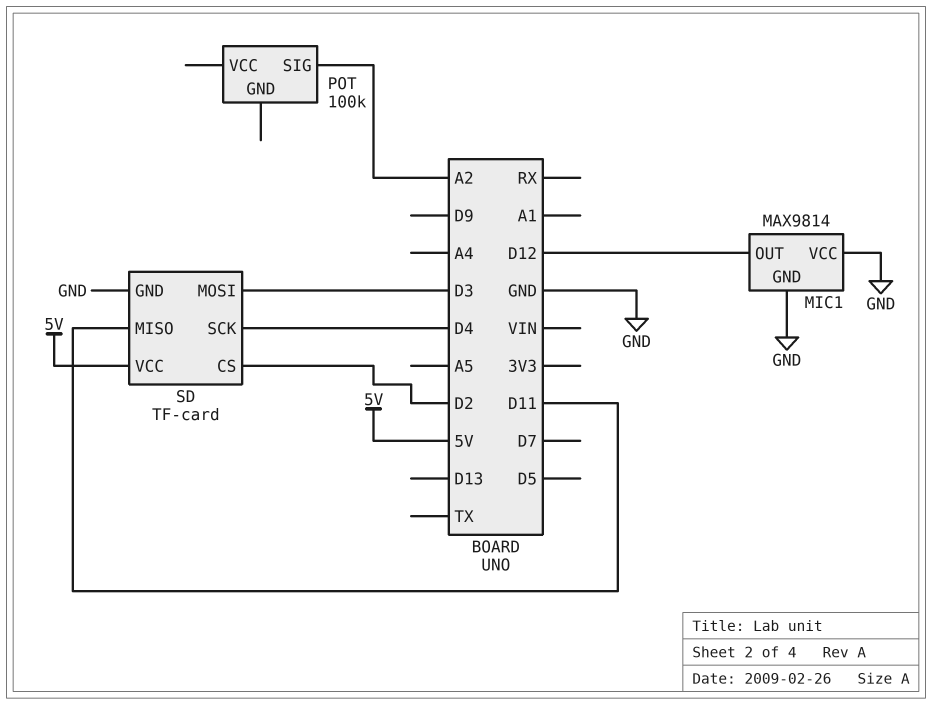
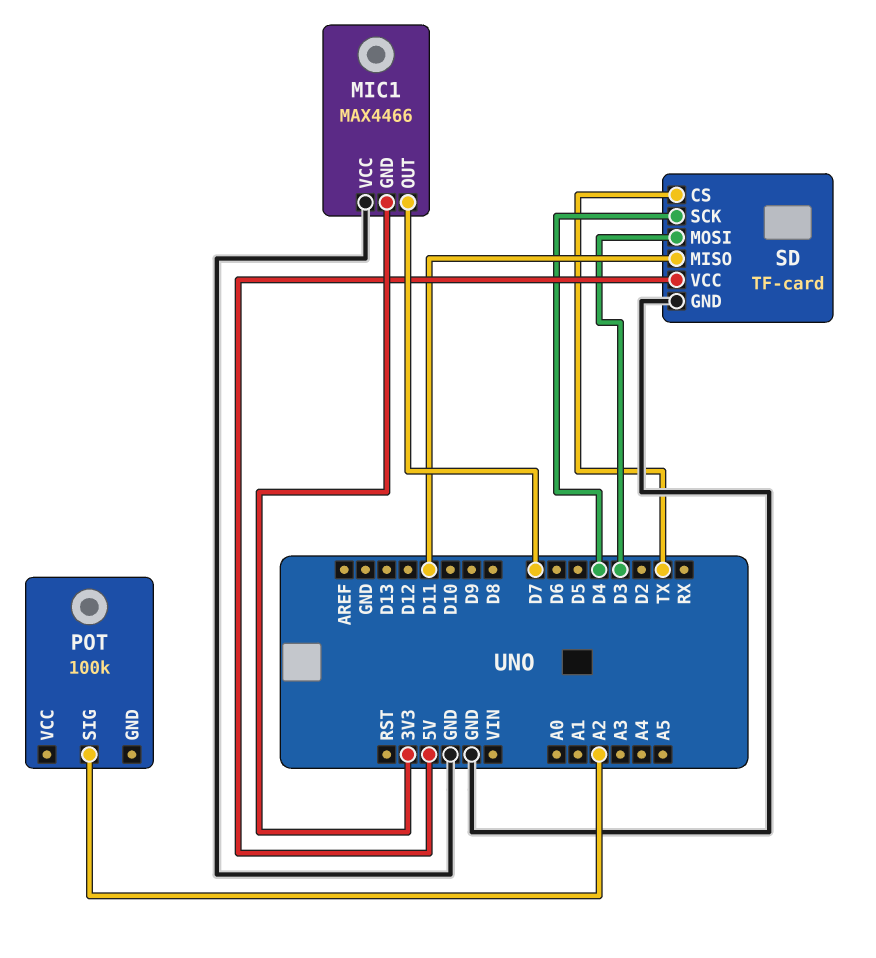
MIC1: MAX9814 -> MAX4466
MIC1 pin GND: GND -> 3V3
MIC1 pin OUT: D12 -> D7
SD pin CS: D2 -> TX

